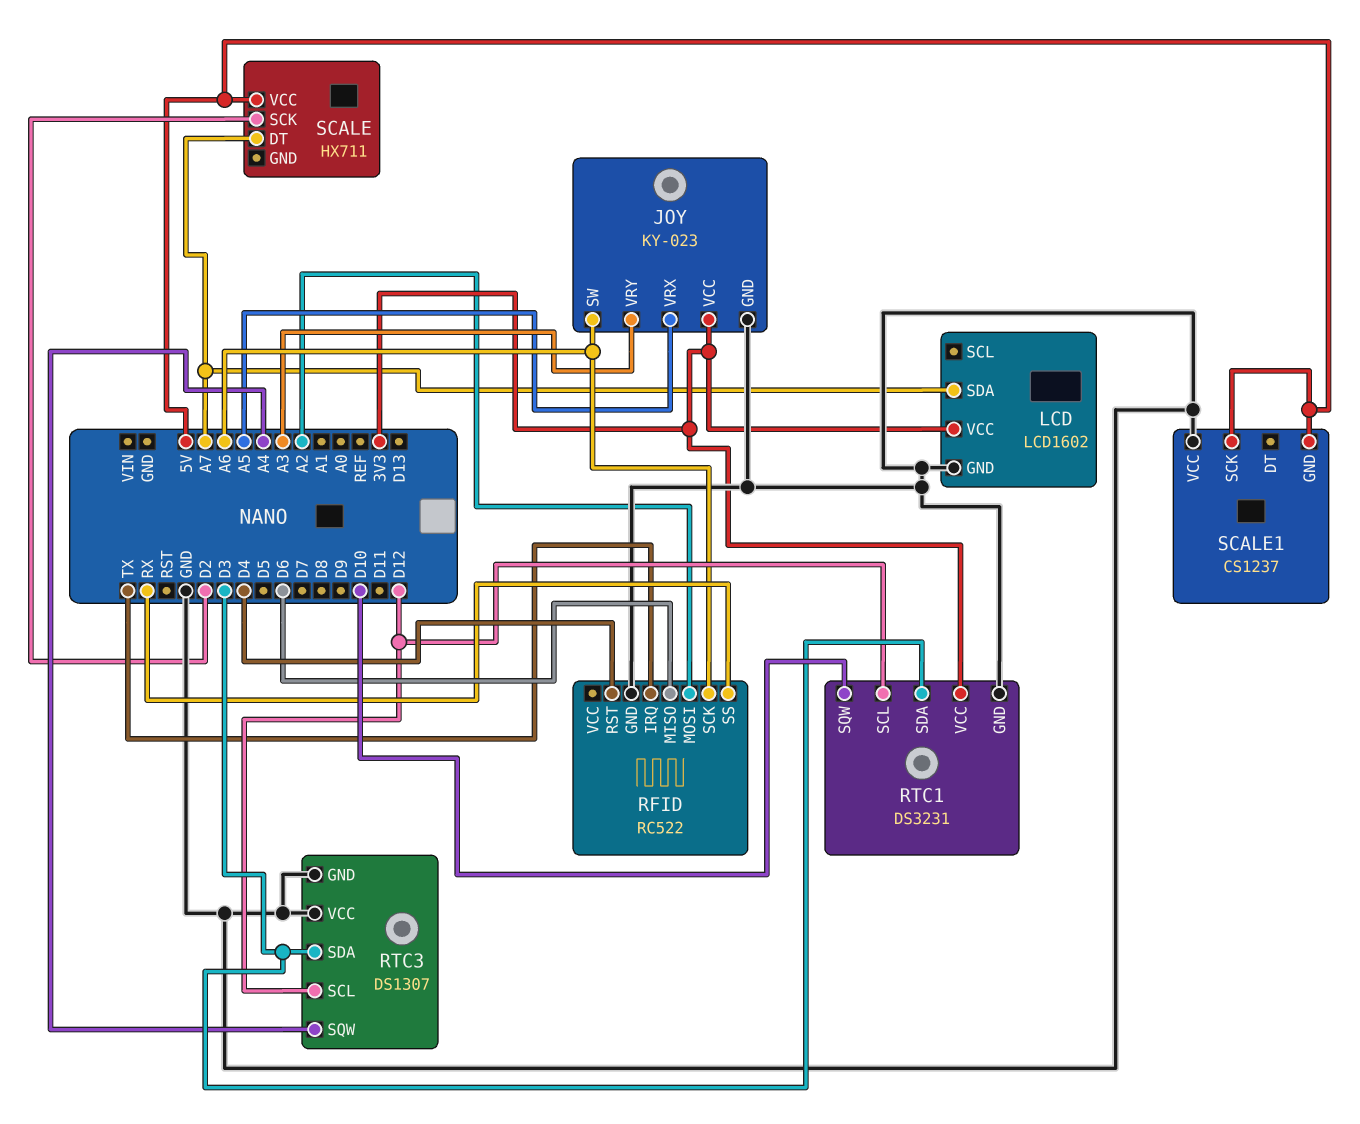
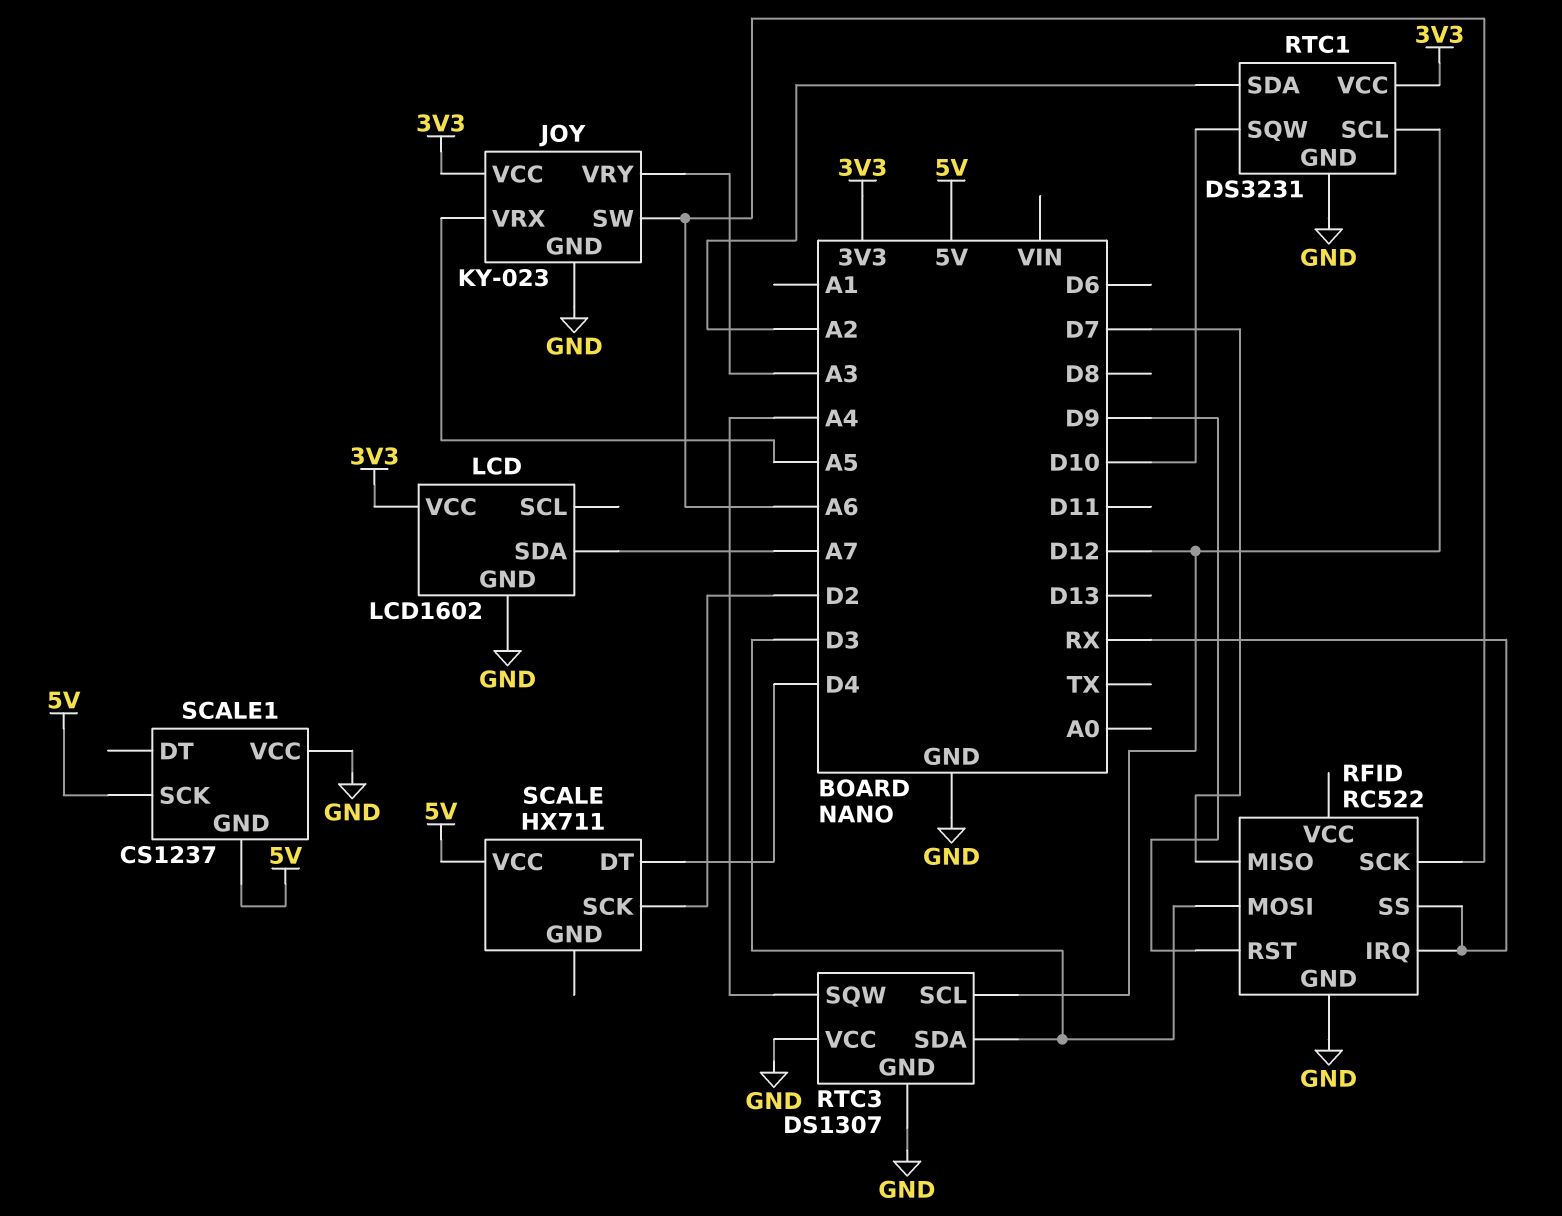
RFID pin IRQ: TX -> RX
RFID pin MISO: D6 -> D7
RFID pin MOSI: A2 -> D3
RFID pin RST: D4 -> D9
RTC1 pin SDA: D3 -> A2
SCALE pin DT: A7 -> D4

